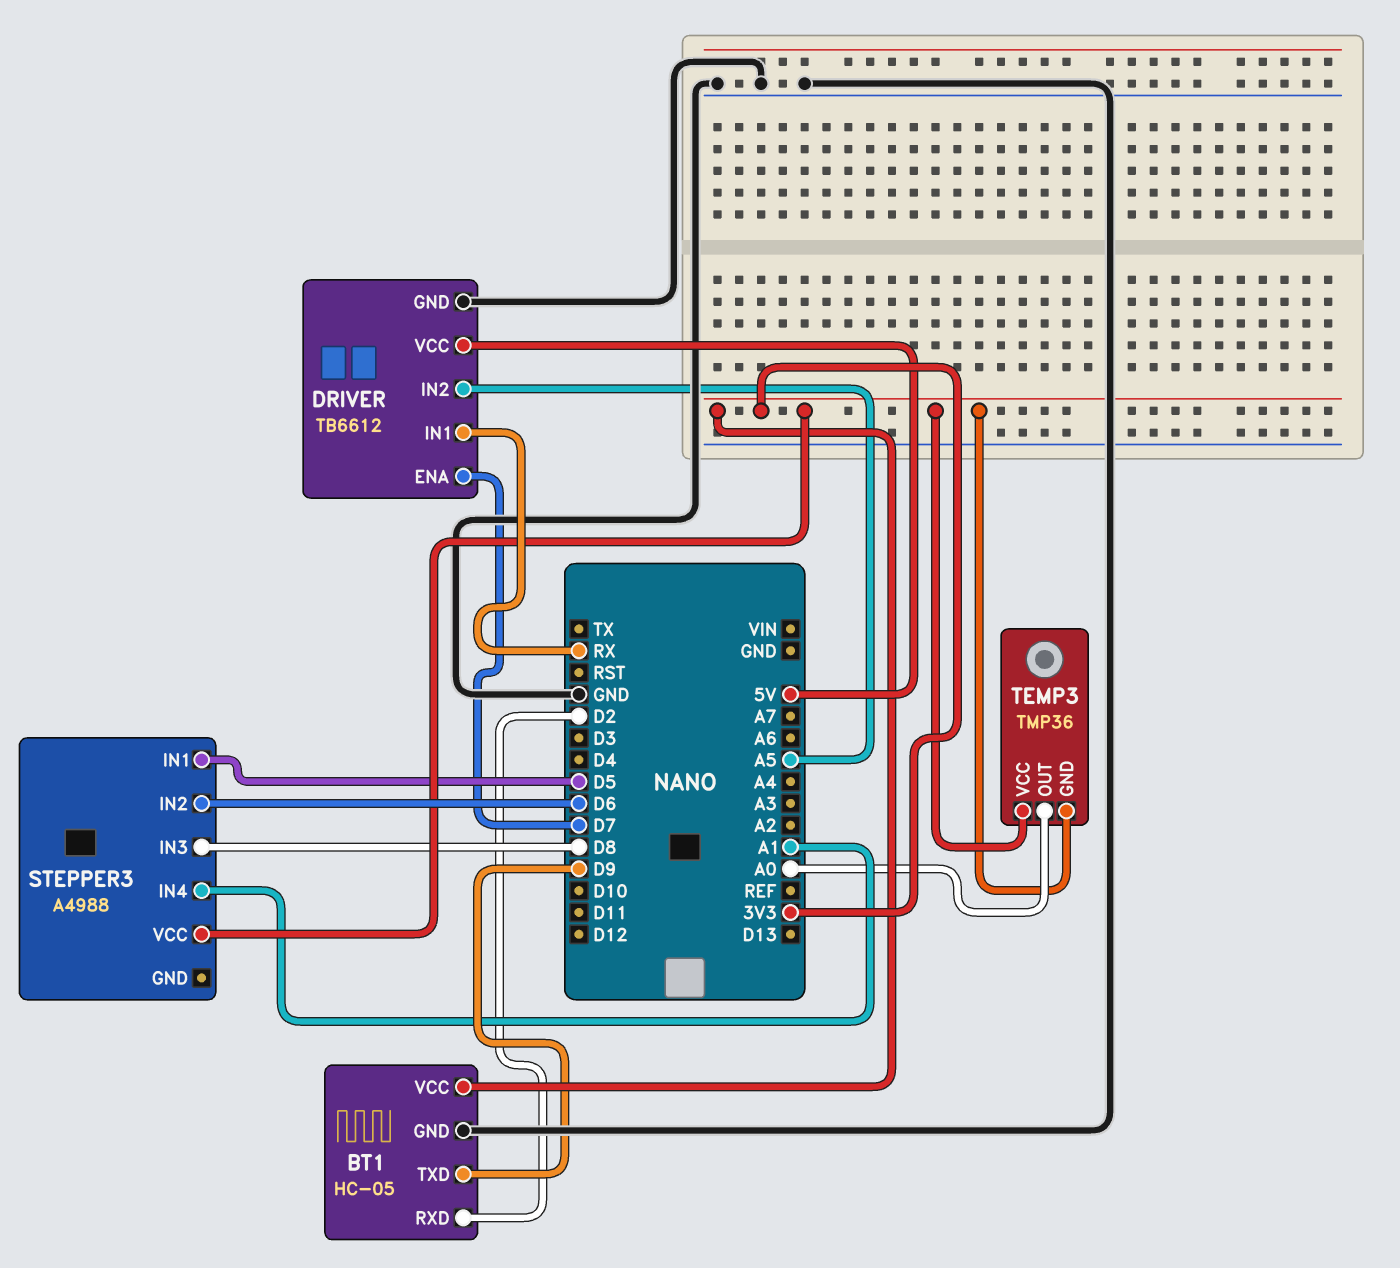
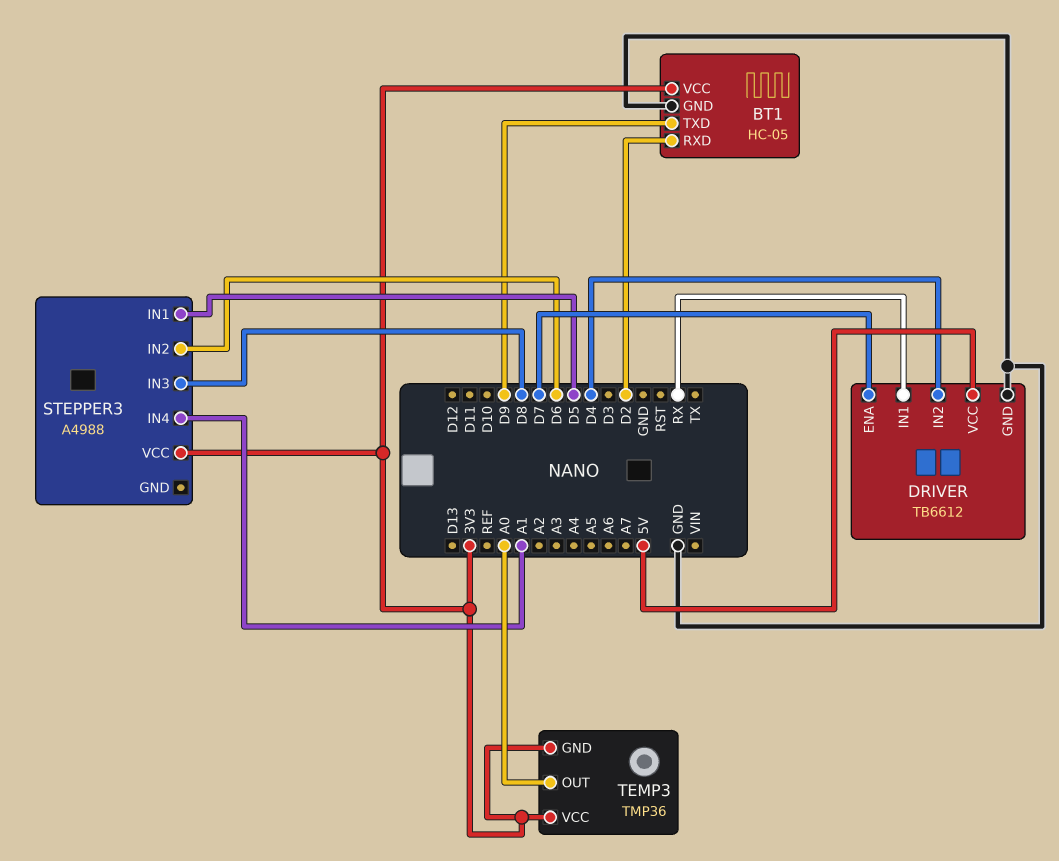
DRIVER pin IN2: A5 -> D4

